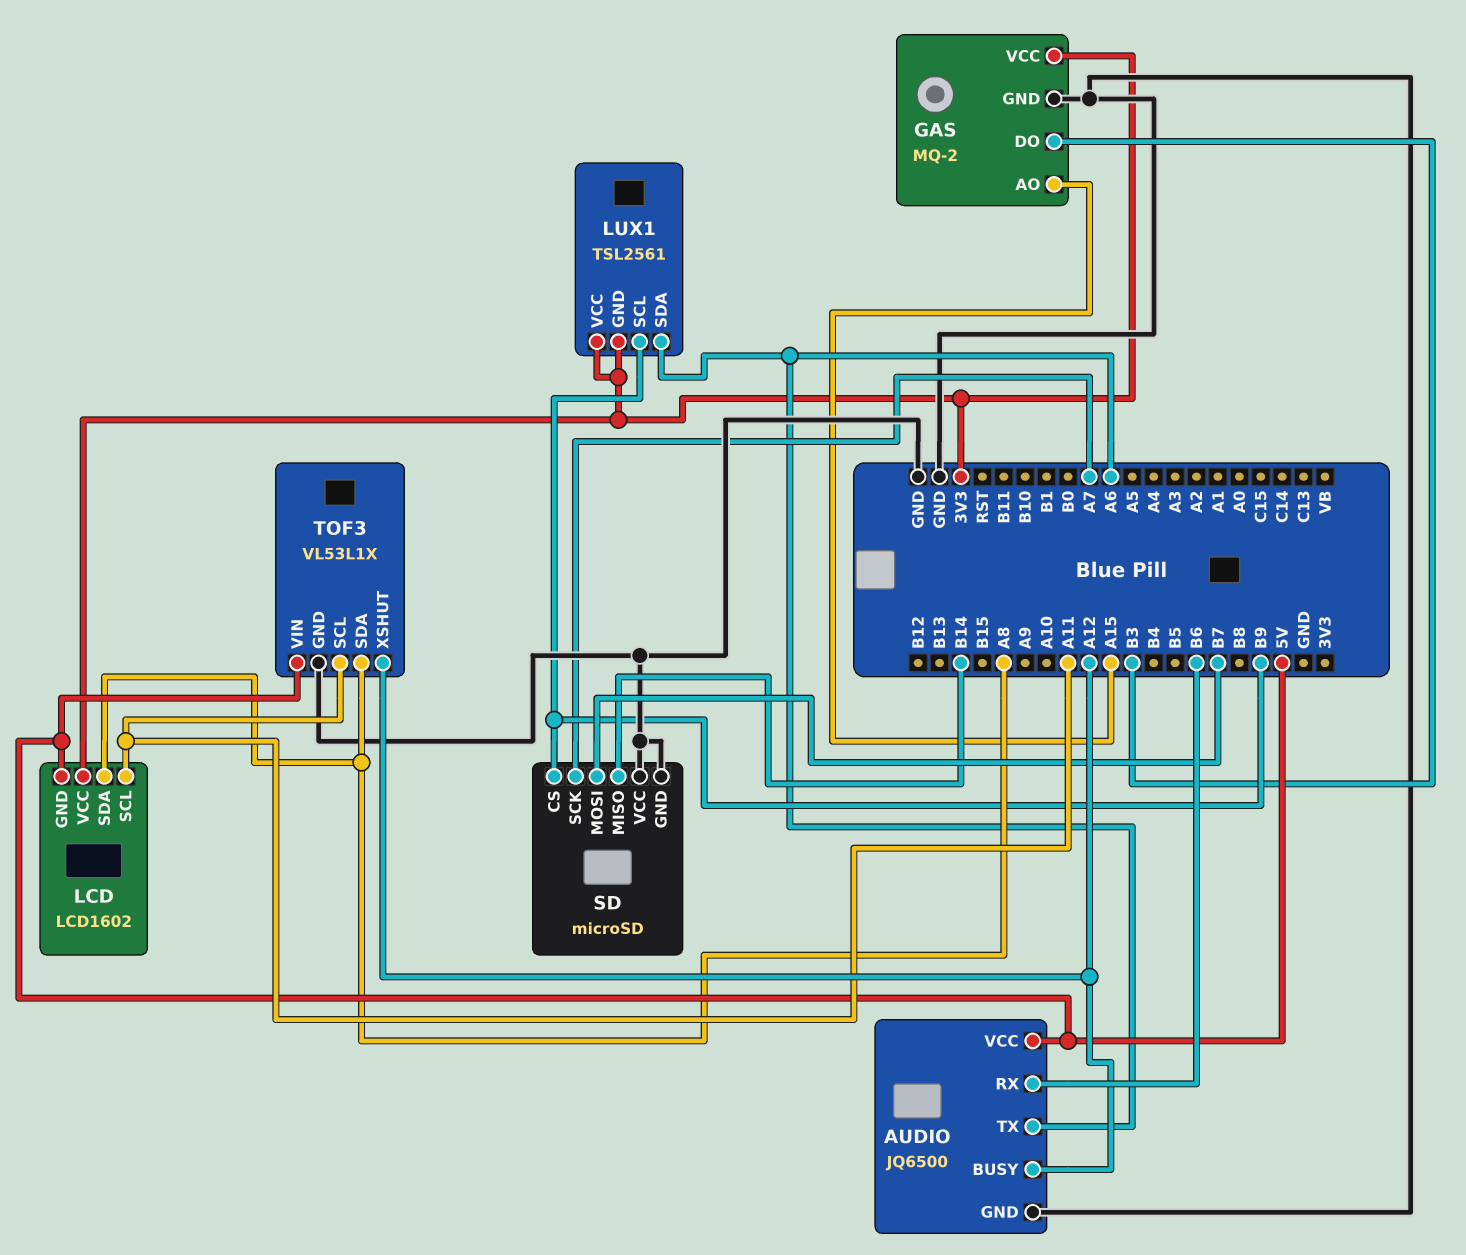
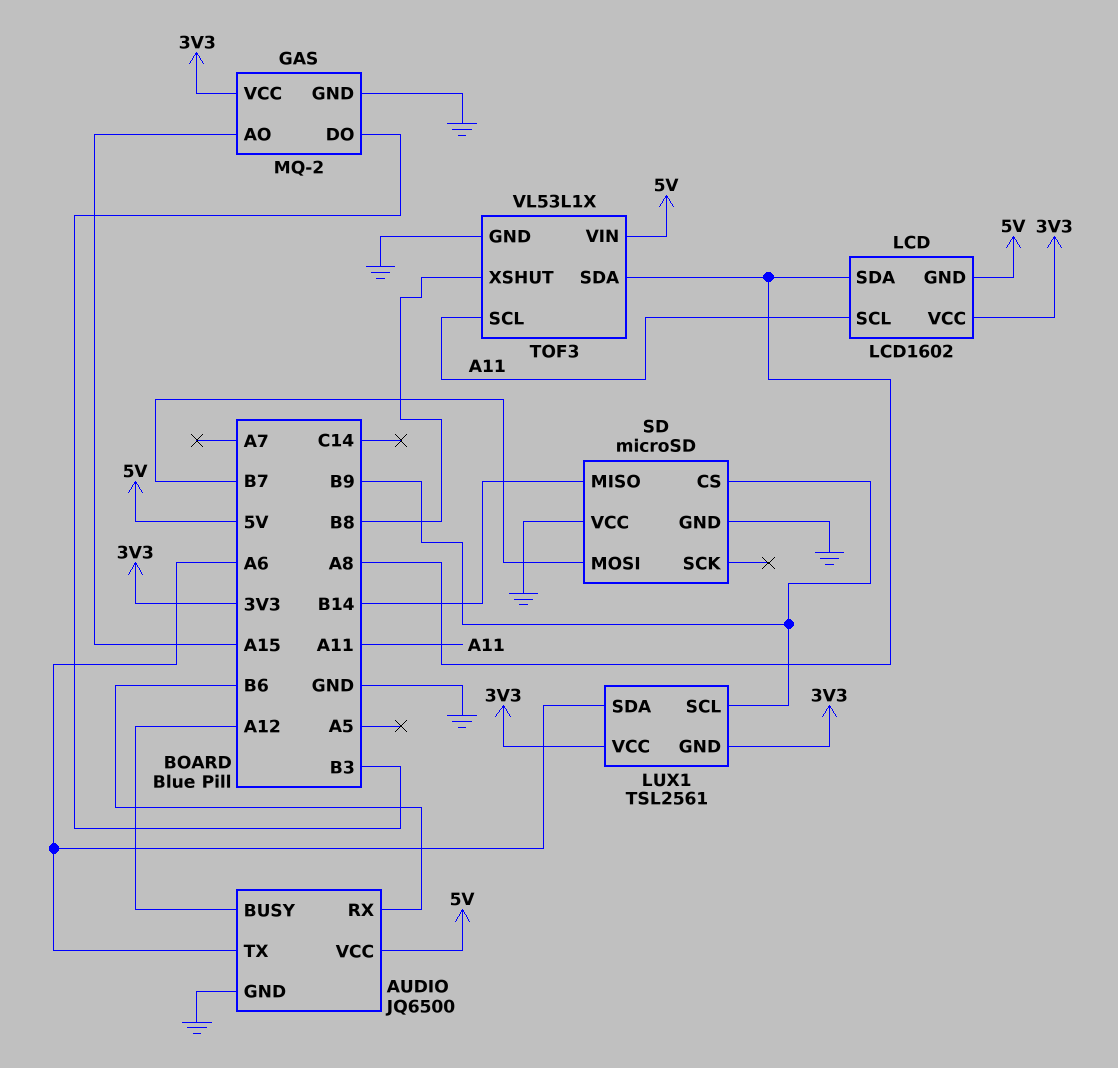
SD pin SCK: A7 -> none
TOF3 pin XSHUT: A12 -> B8

